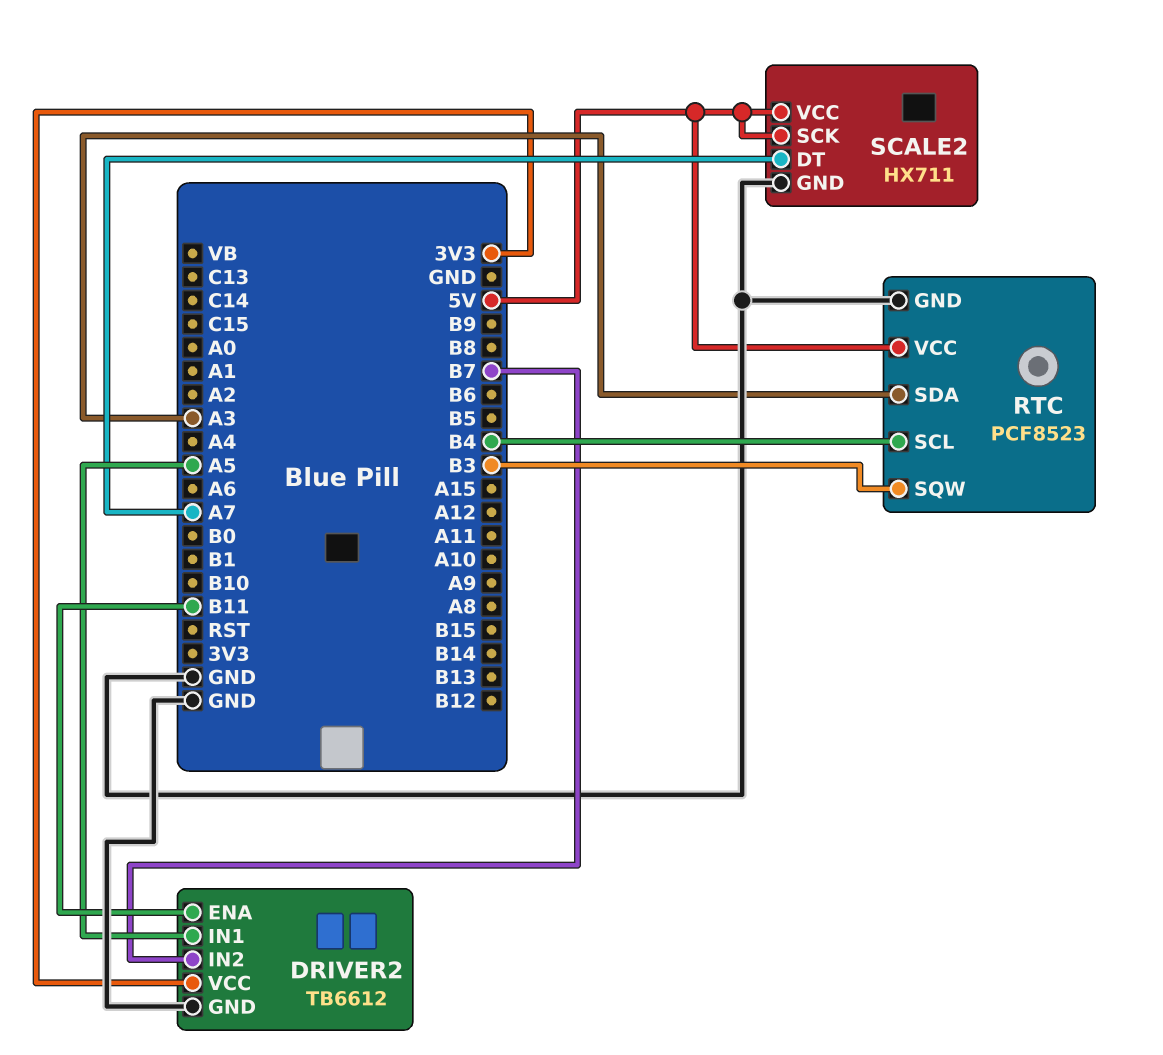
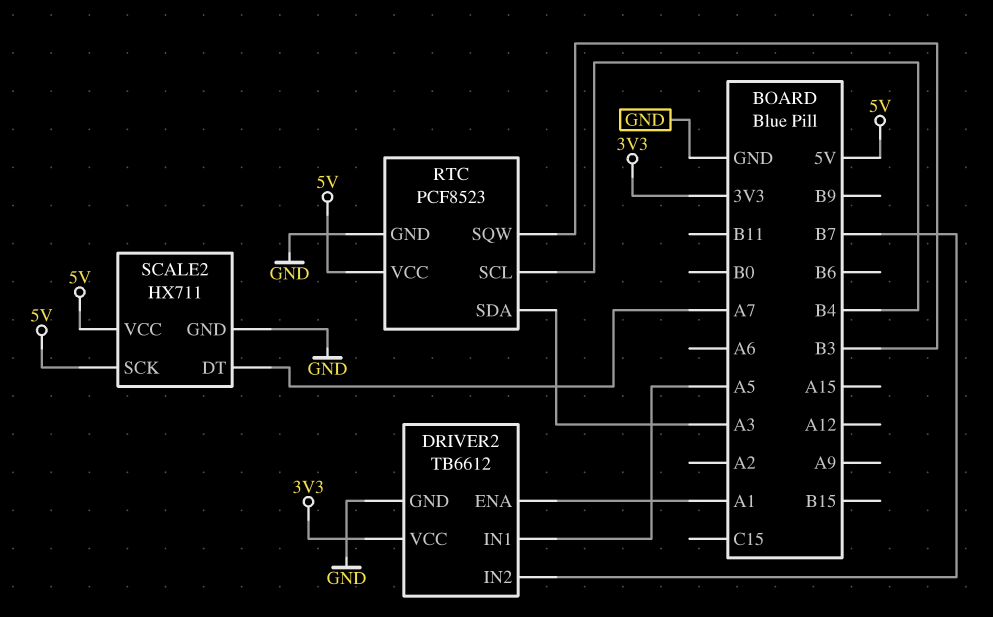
DRIVER2 pin ENA: B11 -> A1

